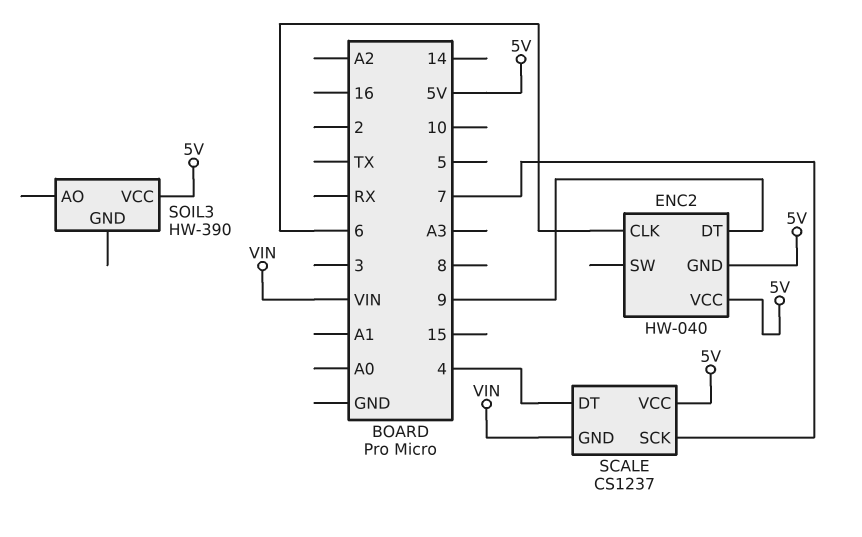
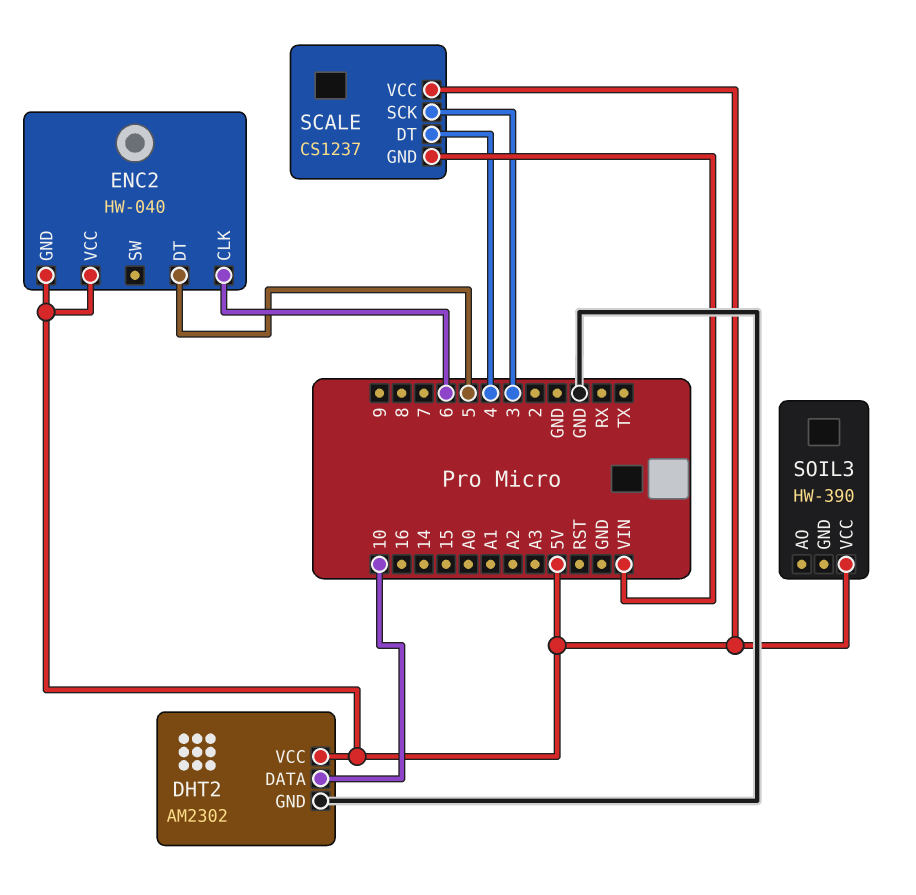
DHT2: none -> AM2302
DHT2 pin DATA: none -> 10
DHT2 pin GND: none -> GND
DHT2 pin VCC: none -> 5V
ENC2 pin DT: 9 -> 5
SCALE pin SCK: 7 -> 3

